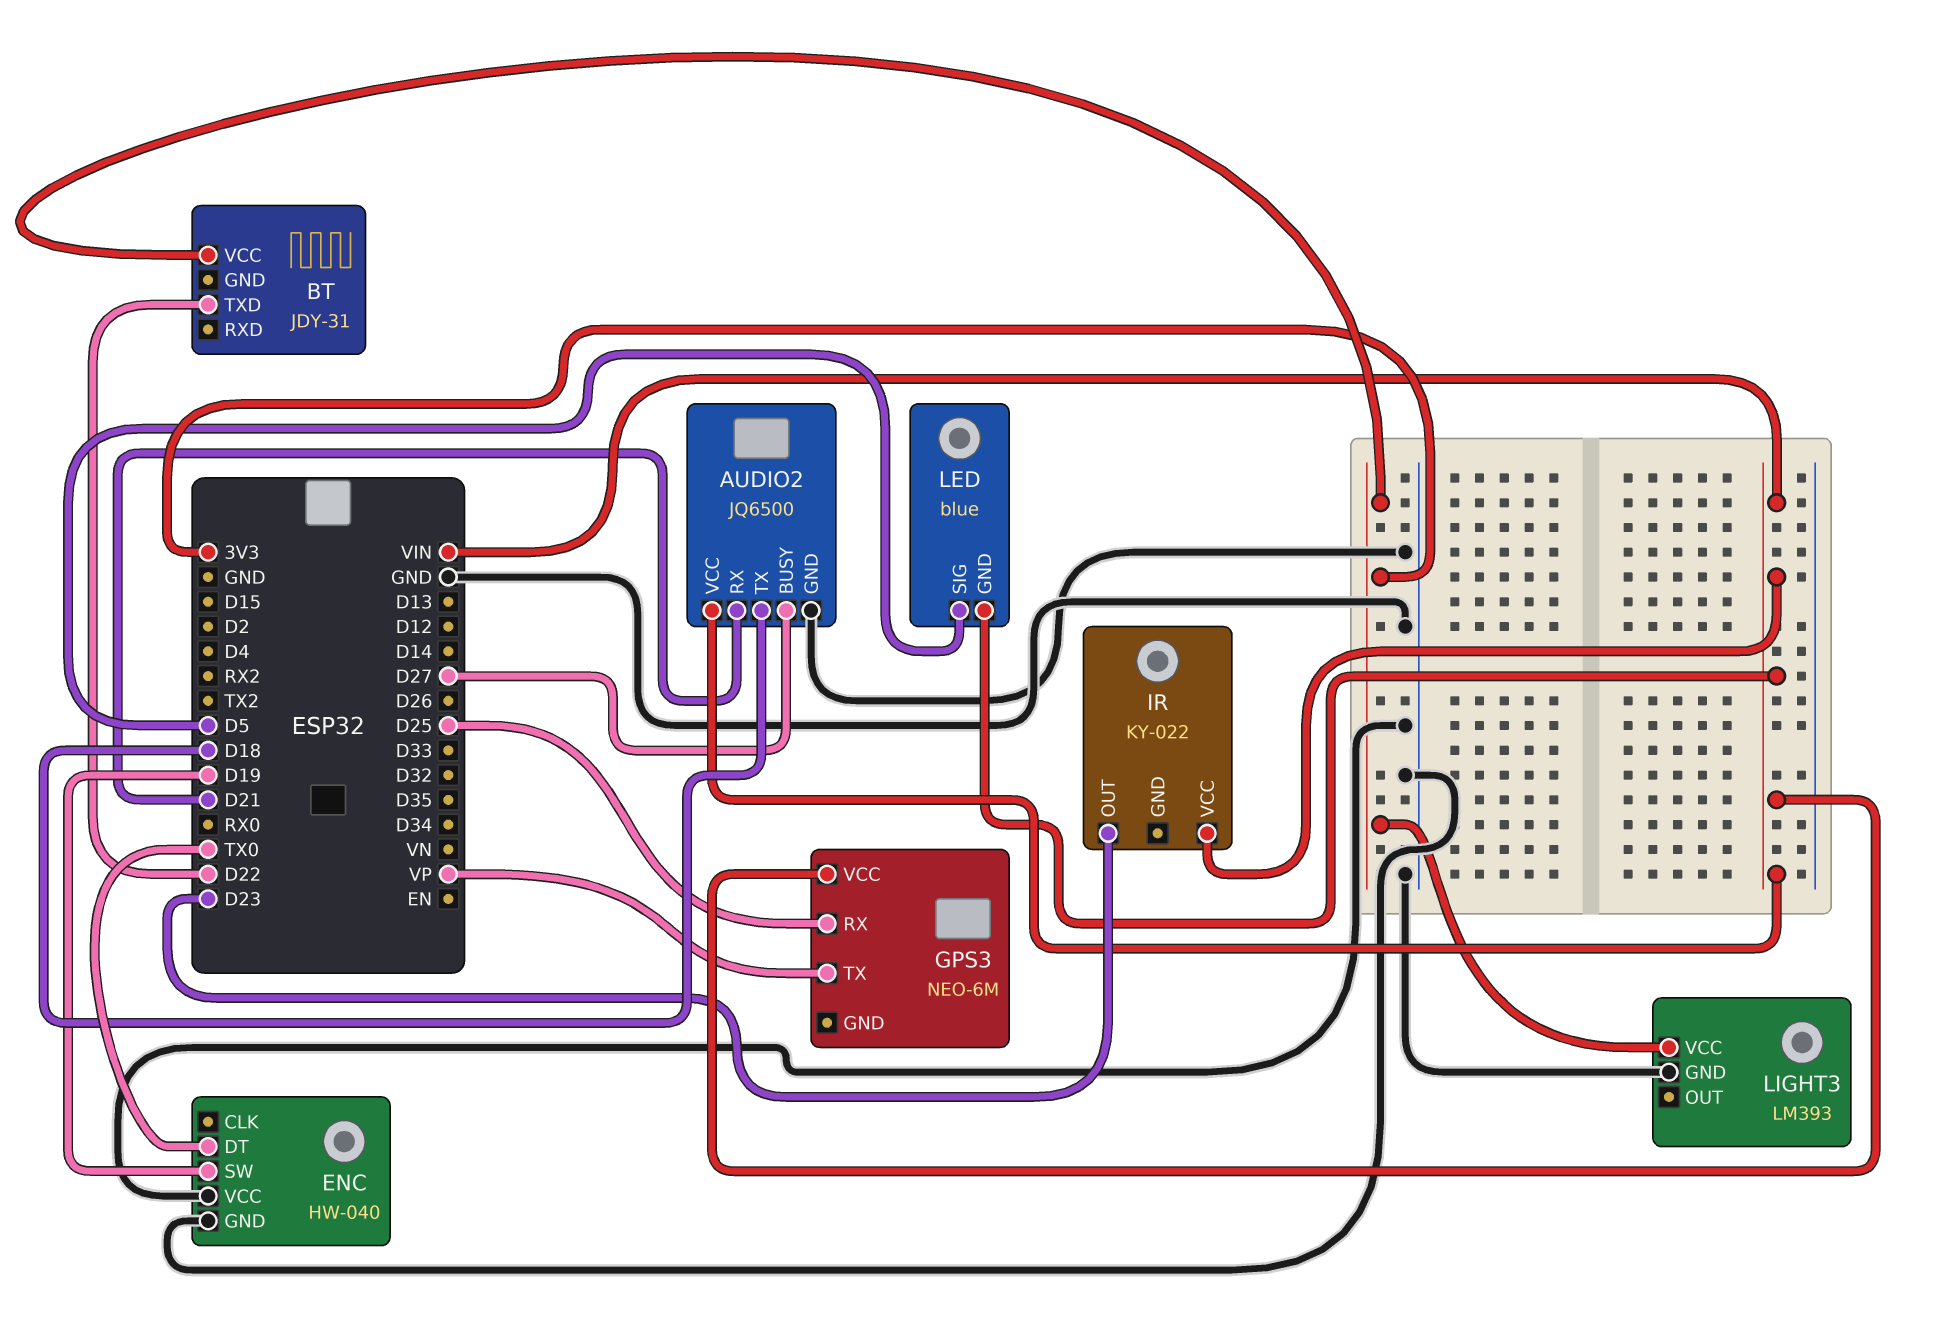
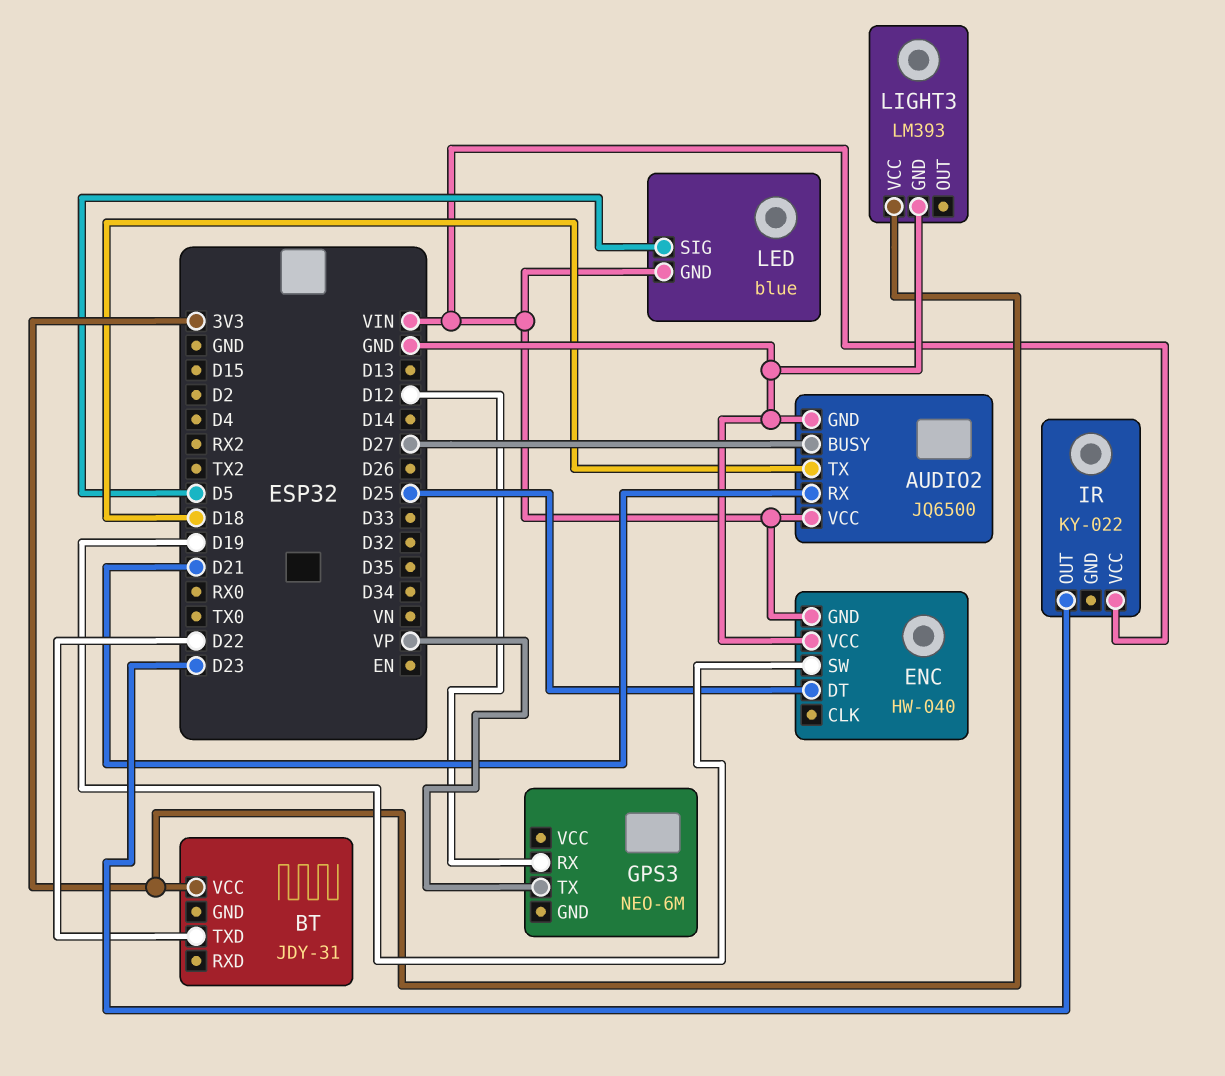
ENC pin DT: TX0 -> D25
ENC pin GND: GND -> VIN
GPS3 pin RX: D25 -> D12
GPS3 pin VCC: VIN -> none

